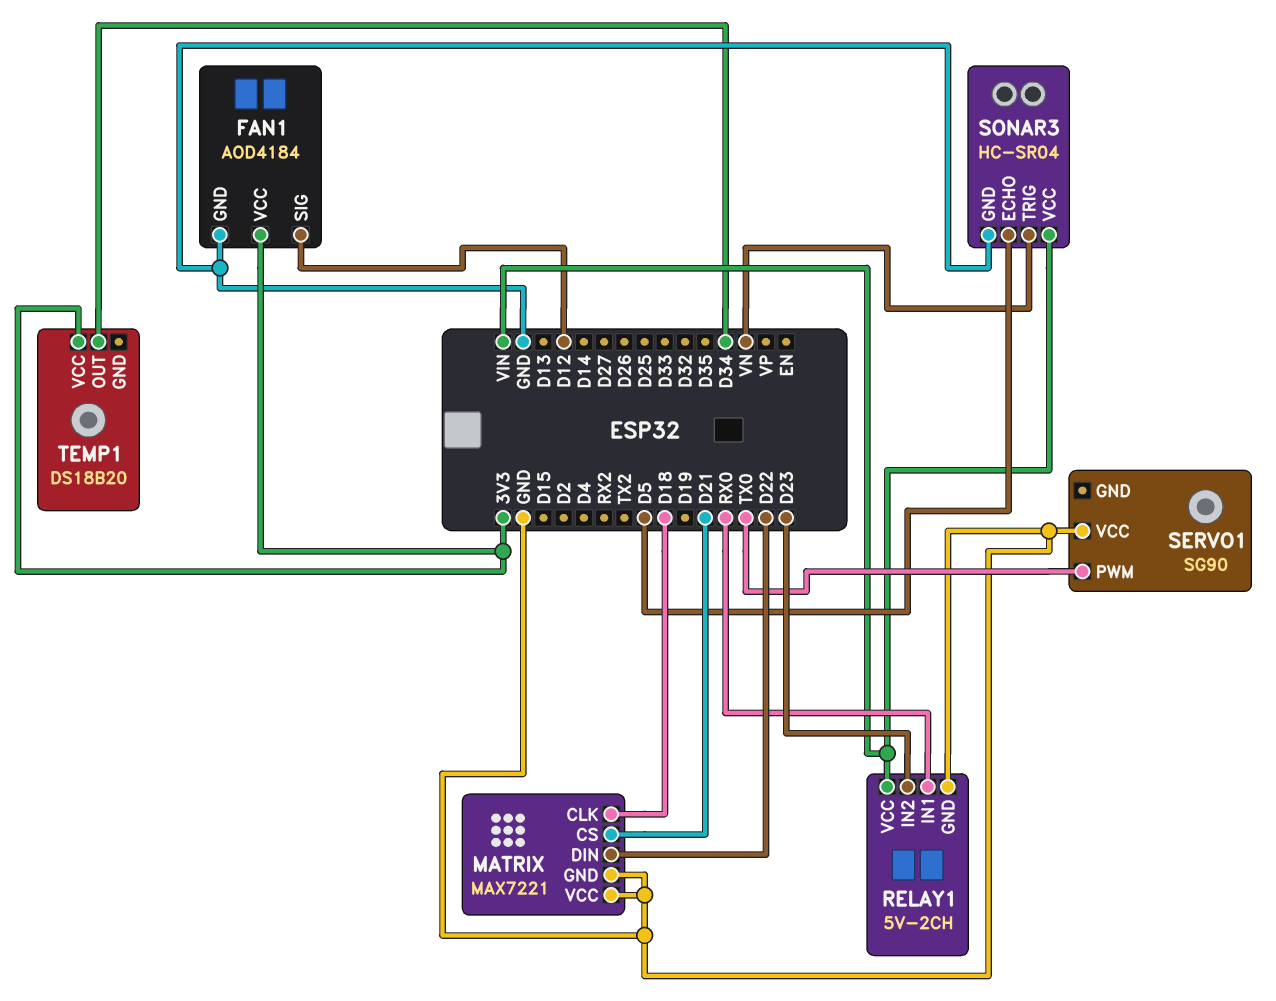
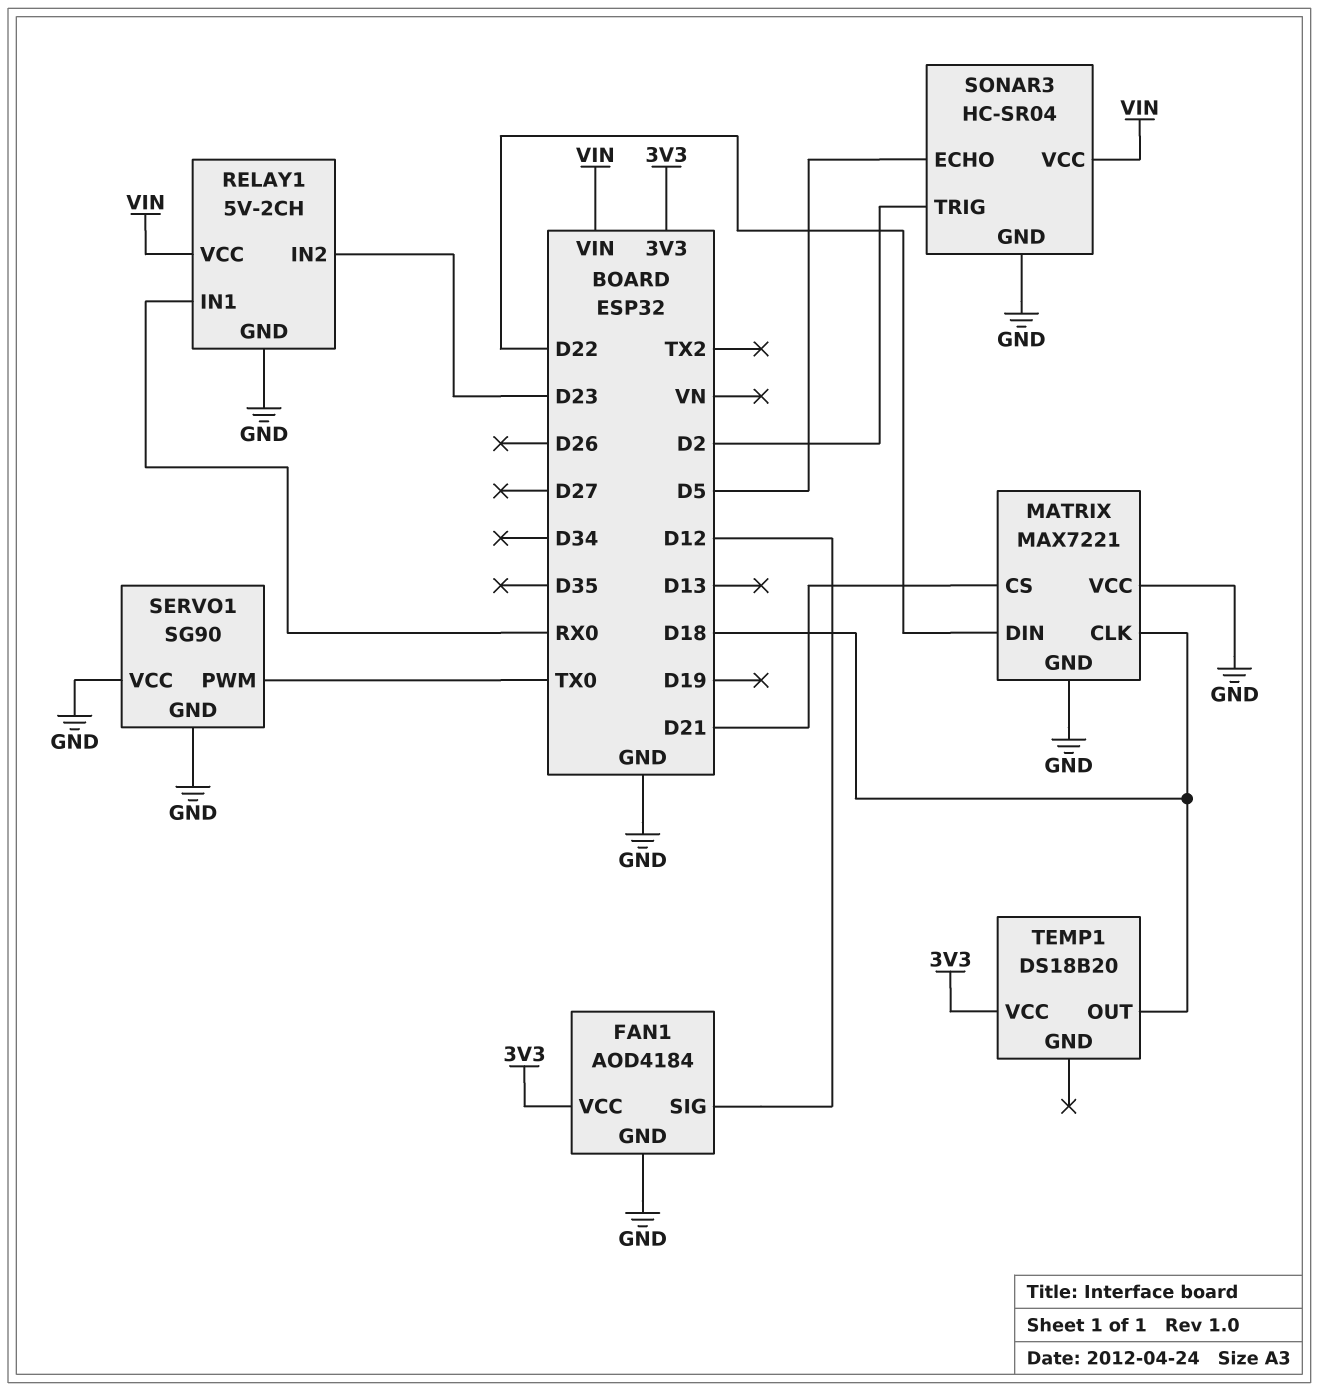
SERVO1 pin GND: none -> GND
SONAR3 pin TRIG: VN -> D2
TEMP1 pin OUT: D34 -> D18

